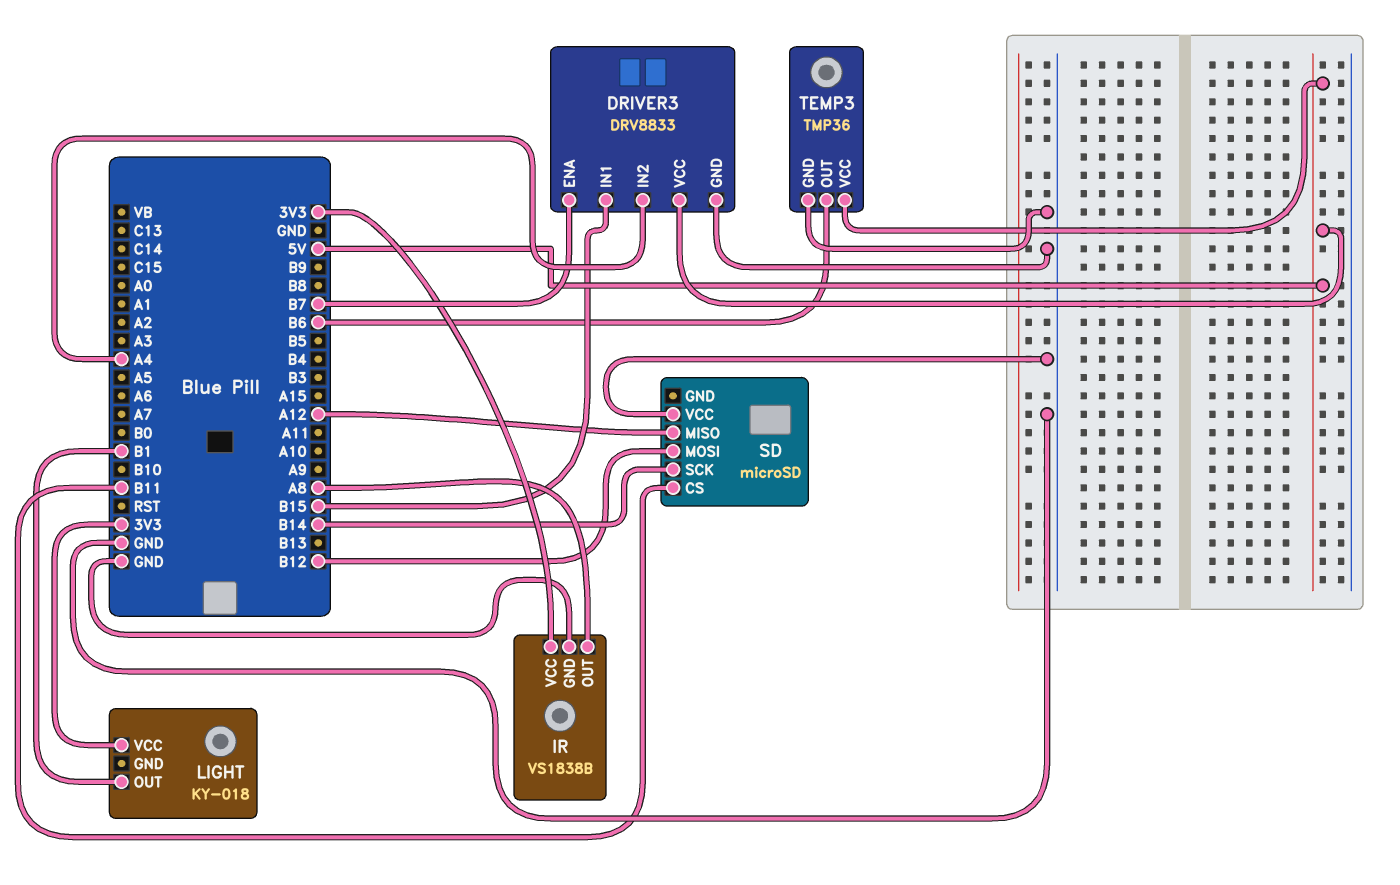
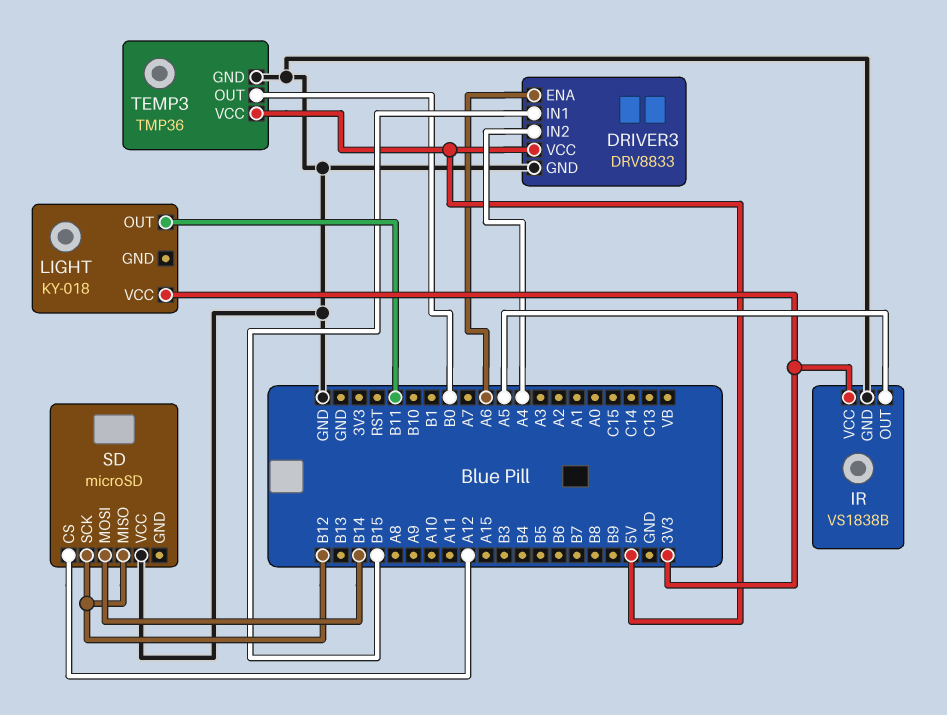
DRIVER3 pin ENA: B7 -> A6
IR pin OUT: A8 -> A5
LIGHT pin OUT: B1 -> B11
SD pin CS: B11 -> A12
SD pin MISO: A12 -> B12
SD pin MOSI: B12 -> B14
SD pin SCK: B14 -> B12
TEMP3 pin OUT: B6 -> B0

